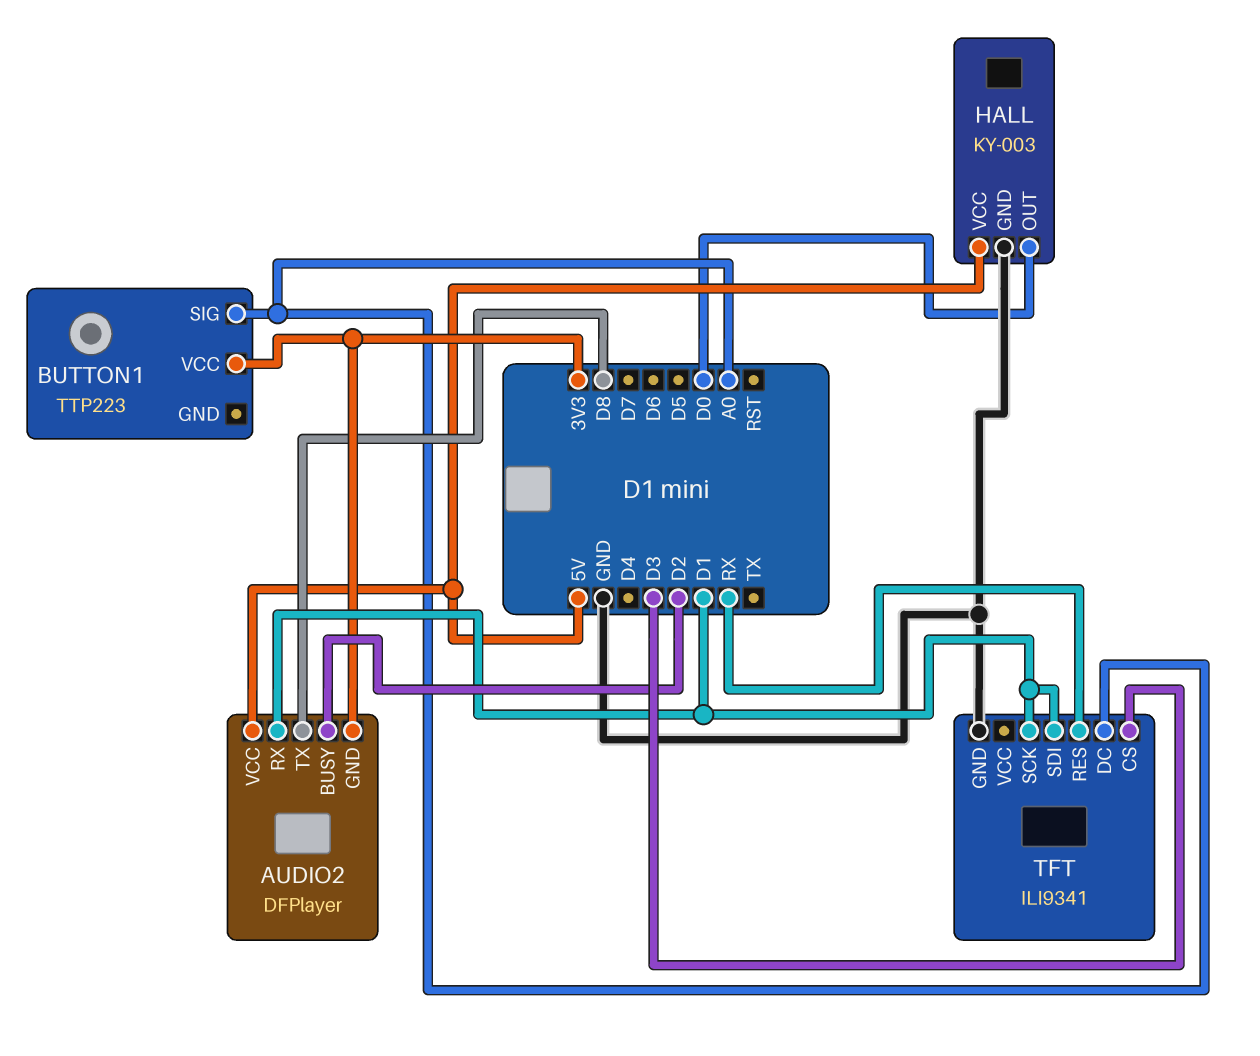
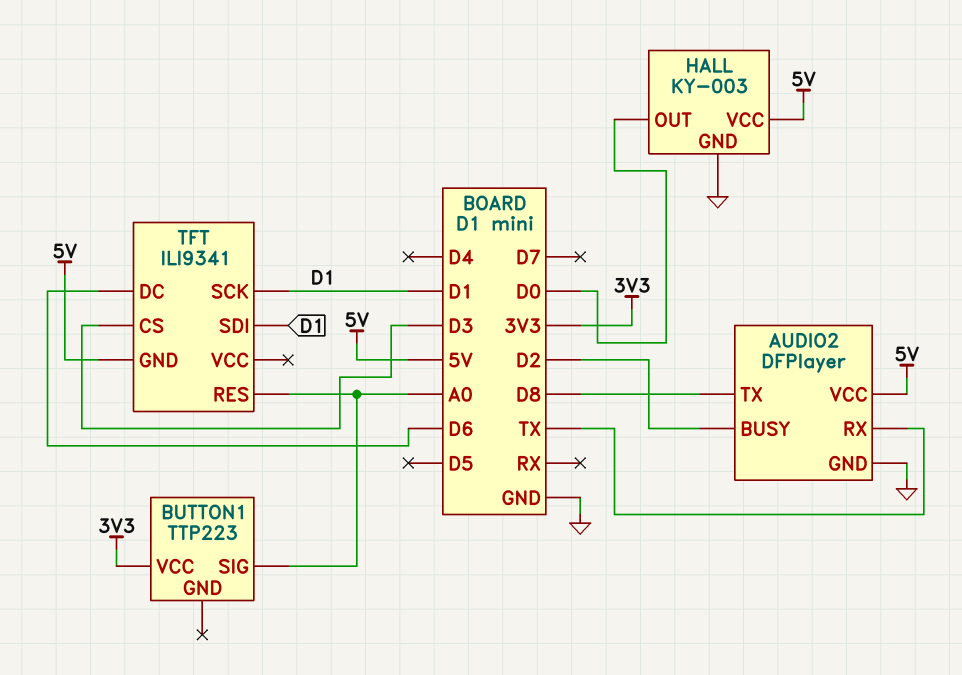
AUDIO2 pin GND: 3V3 -> GND
AUDIO2 pin RX: D1 -> TX
TFT pin DC: A0 -> D6
TFT pin GND: GND -> 5V
TFT pin RES: RX -> A0

